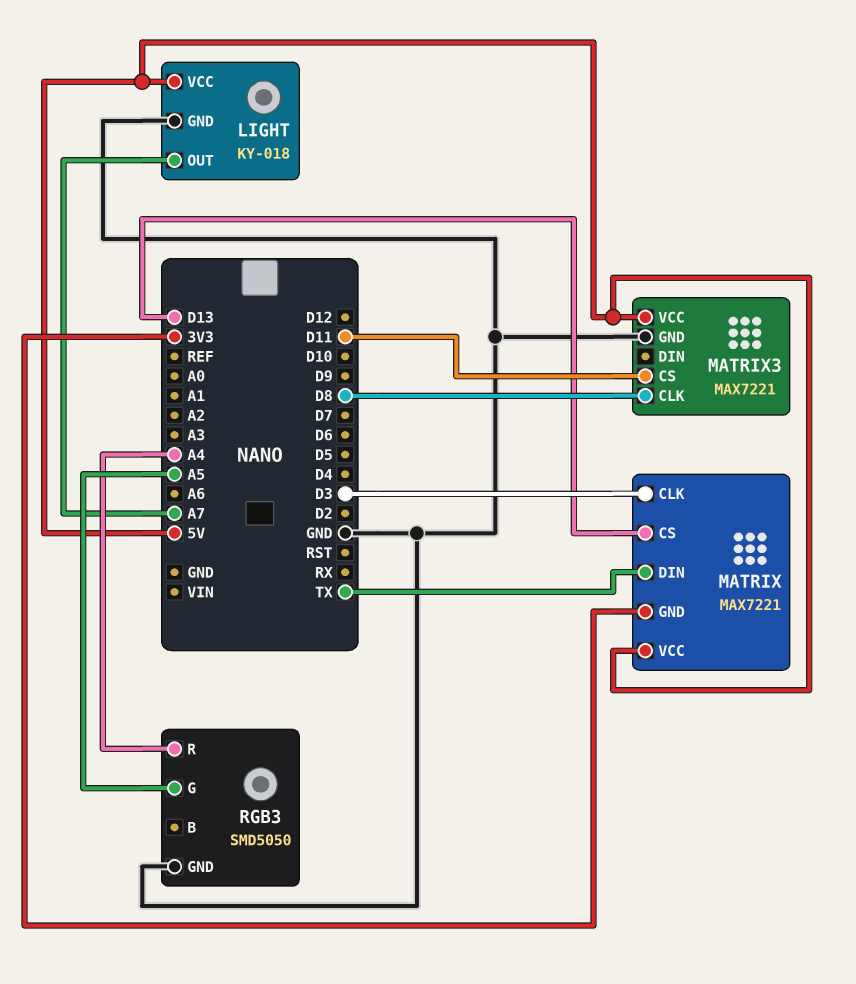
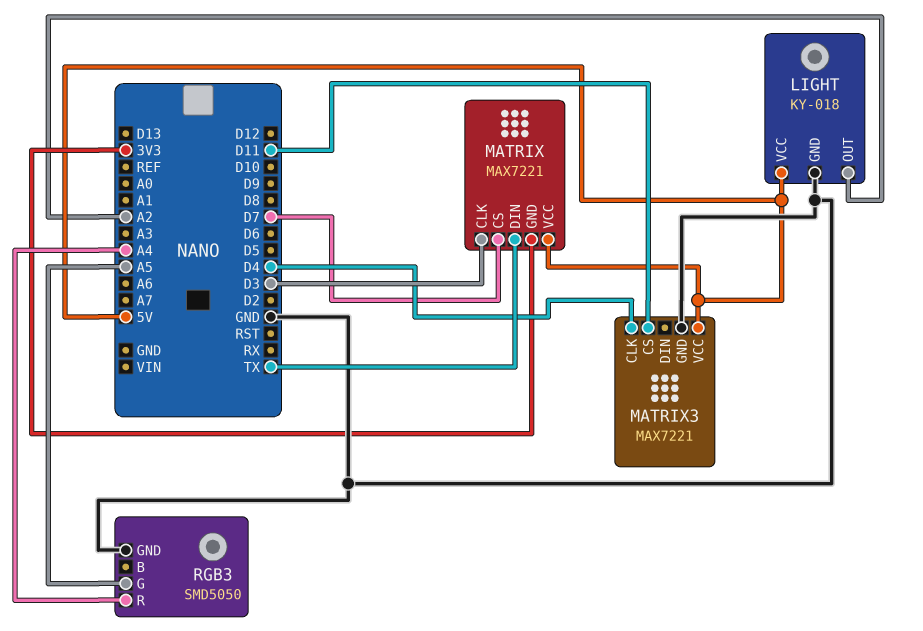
LIGHT pin OUT: A7 -> A2
MATRIX pin CS: D13 -> D7
MATRIX3 pin CLK: D8 -> D4

